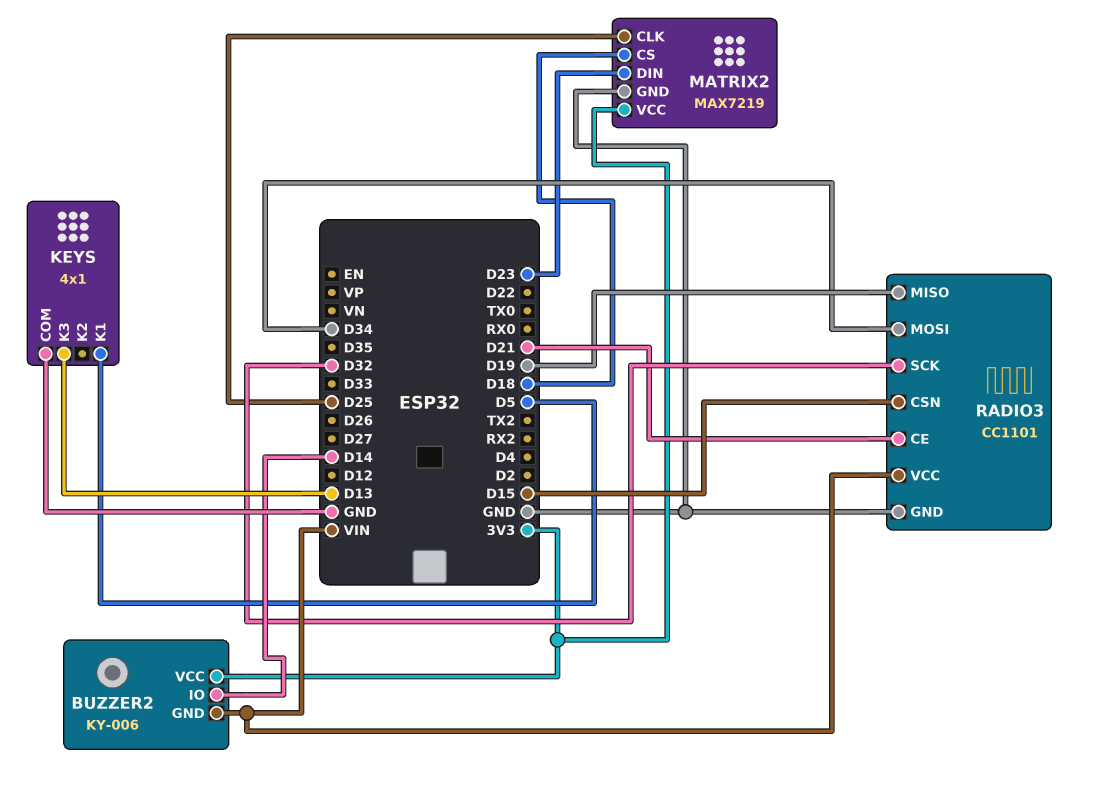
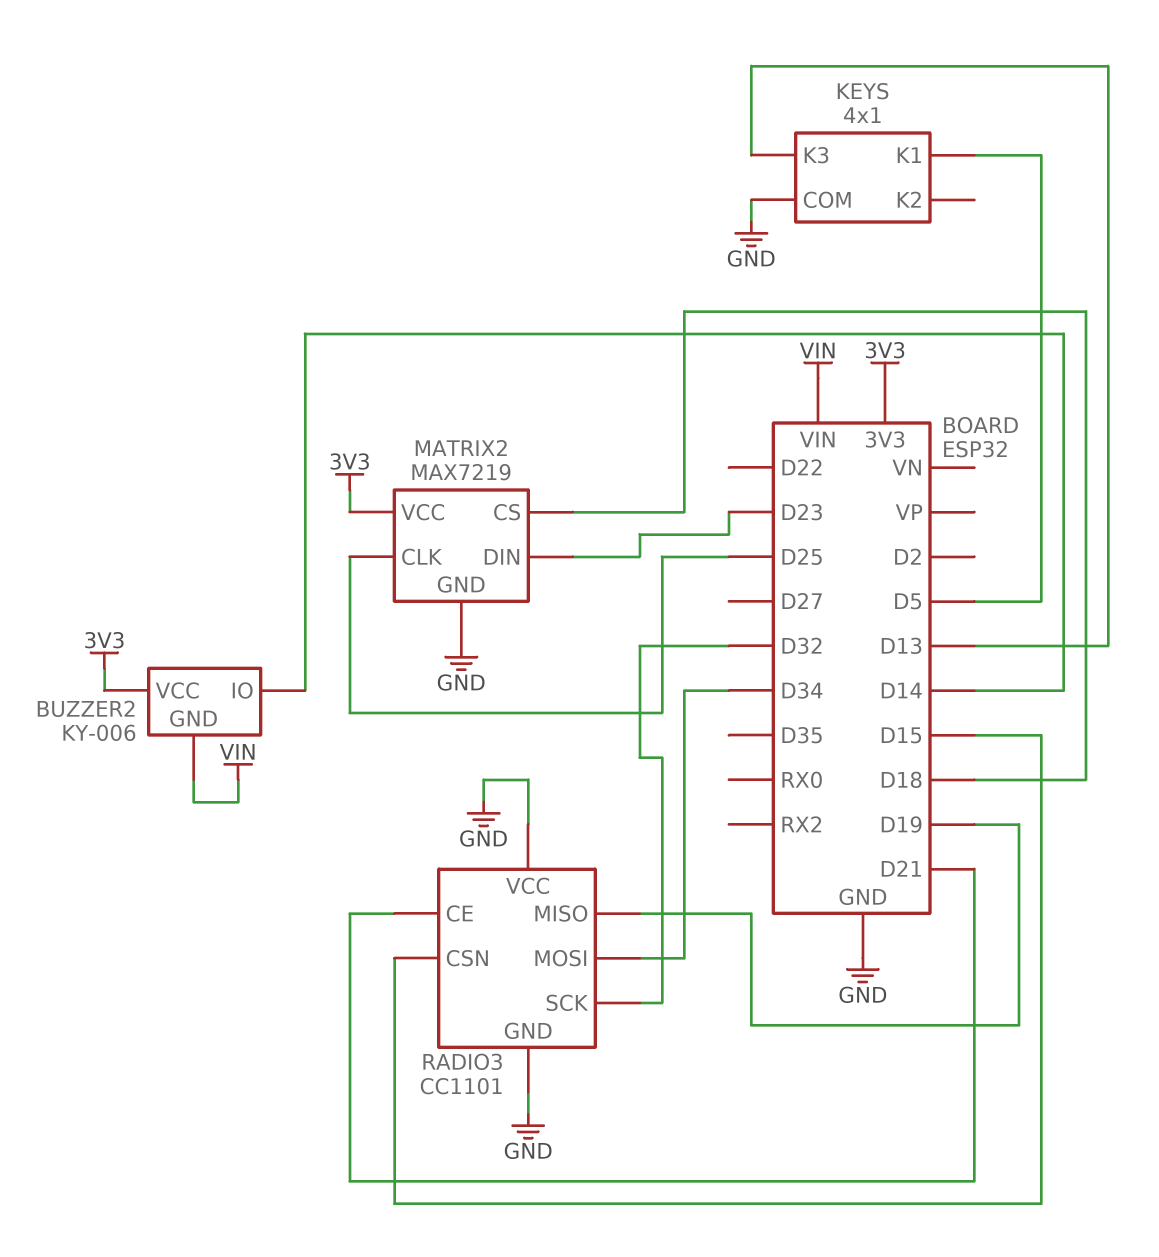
RADIO3 pin VCC: VIN -> GND

